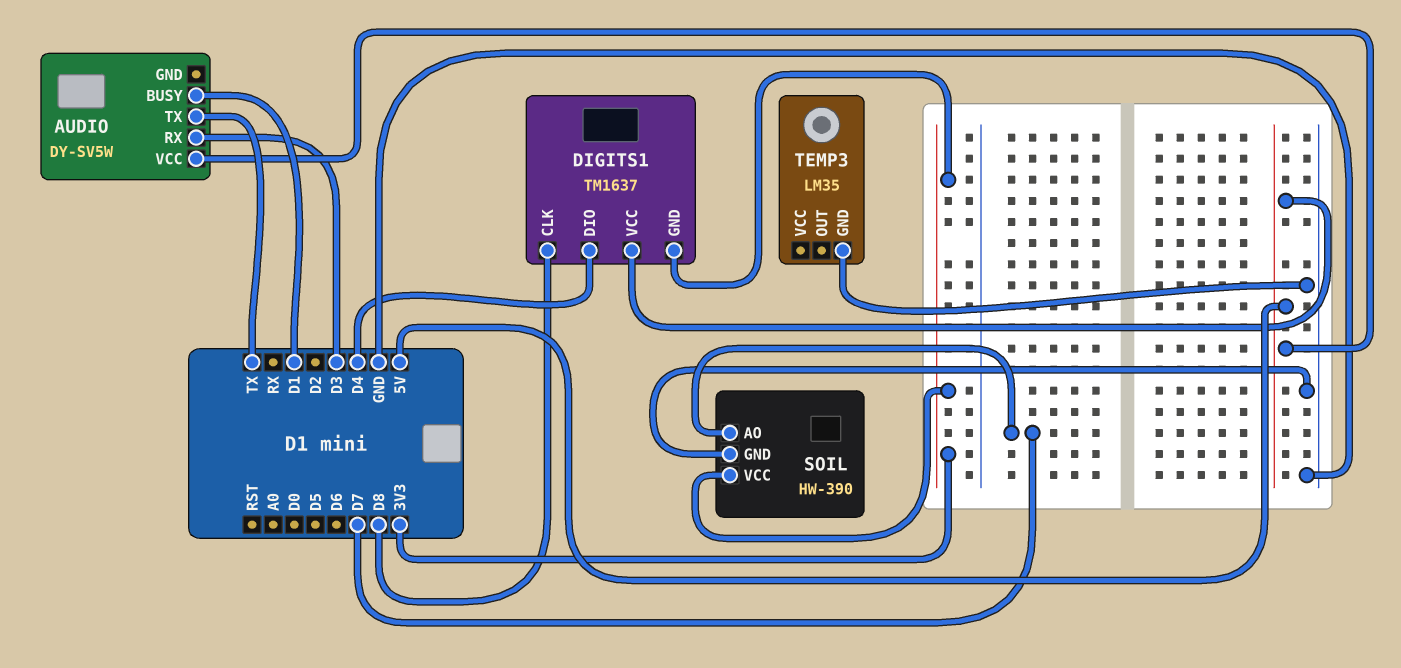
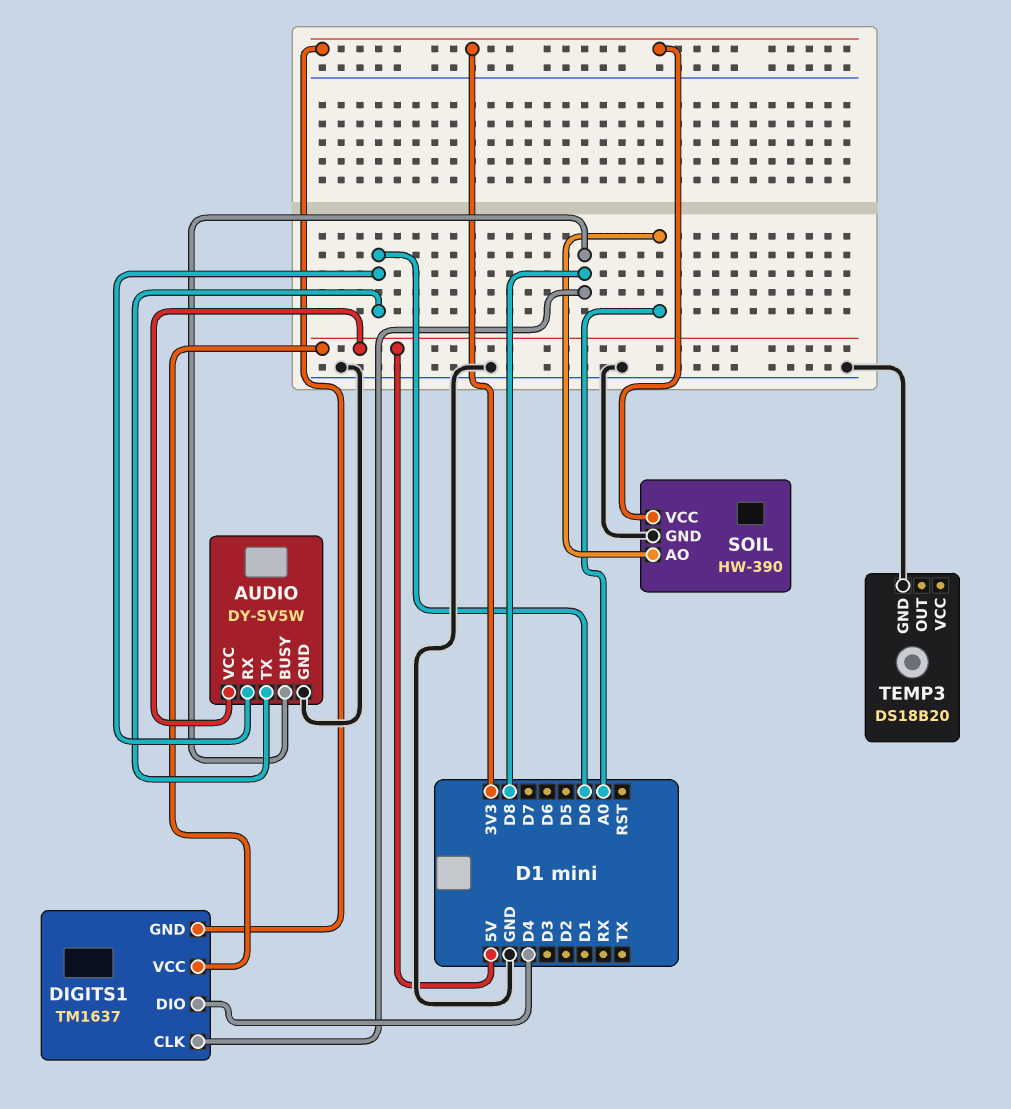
AUDIO pin BUSY: D1 -> D8
AUDIO pin GND: none -> GND
AUDIO pin RX: D3 -> D0
AUDIO pin TX: TX -> D0
SOIL pin AO: D7 -> A0
TEMP3: LM35 -> DS18B20

